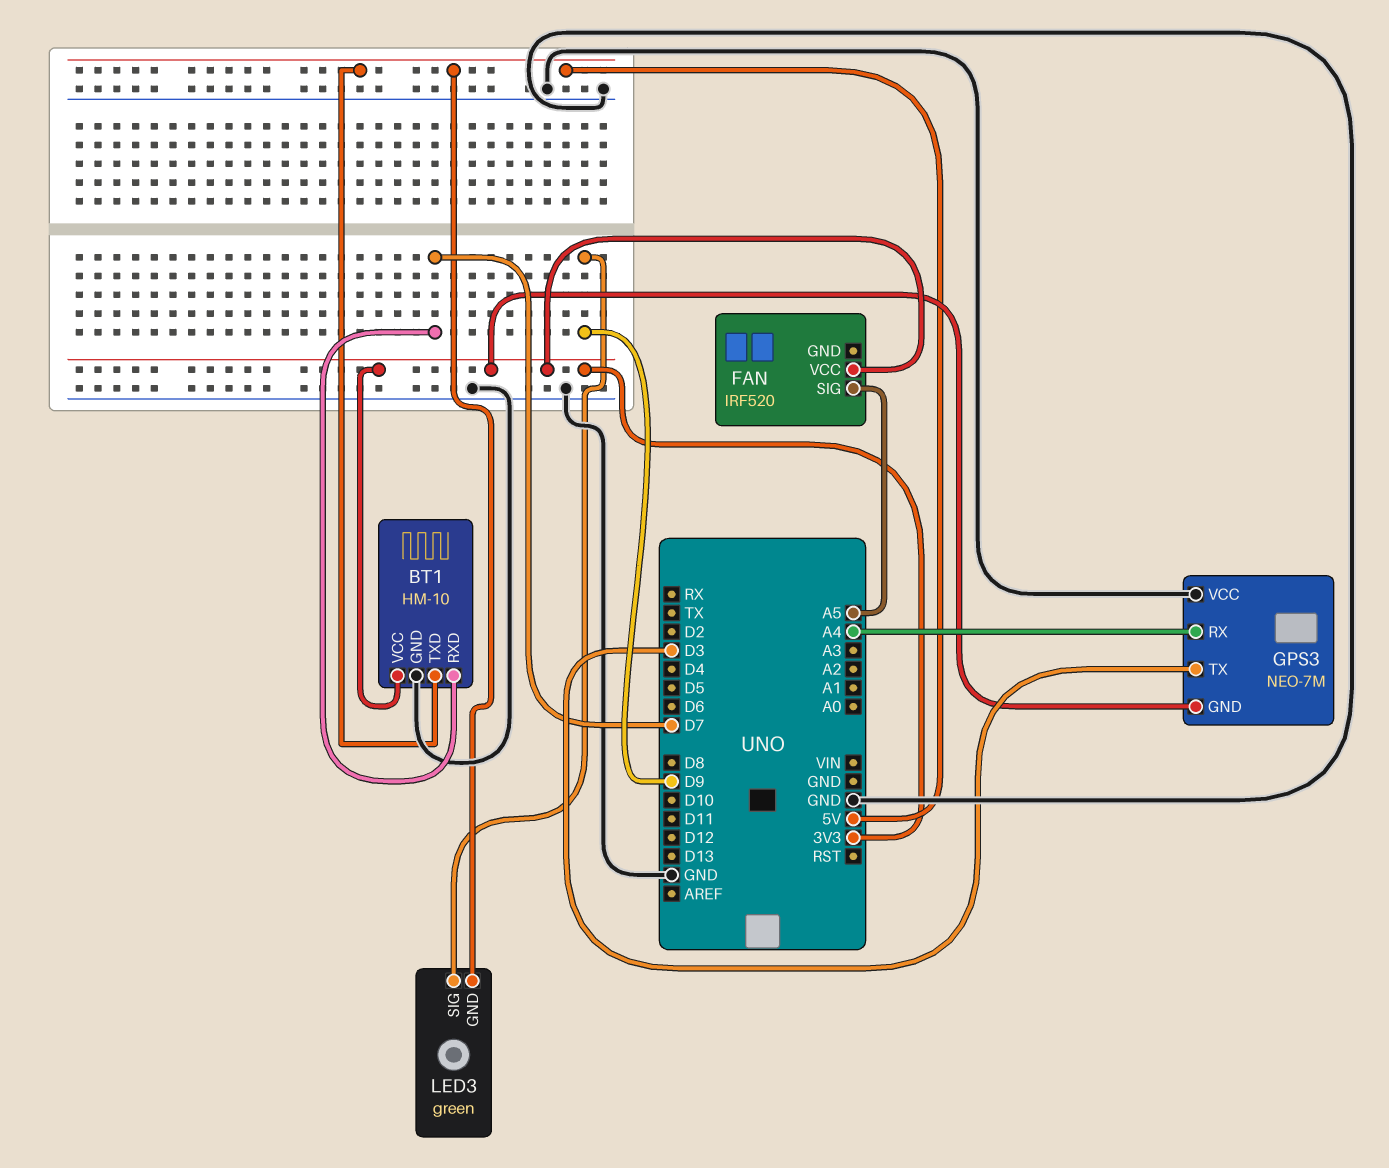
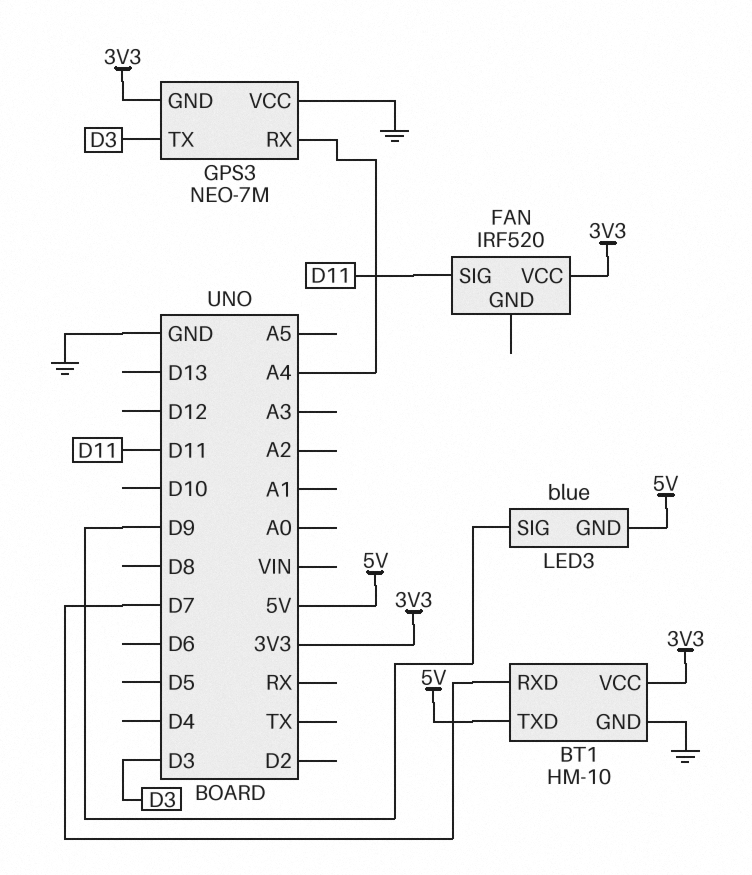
FAN pin SIG: A5 -> D11
LED3: green -> blue

